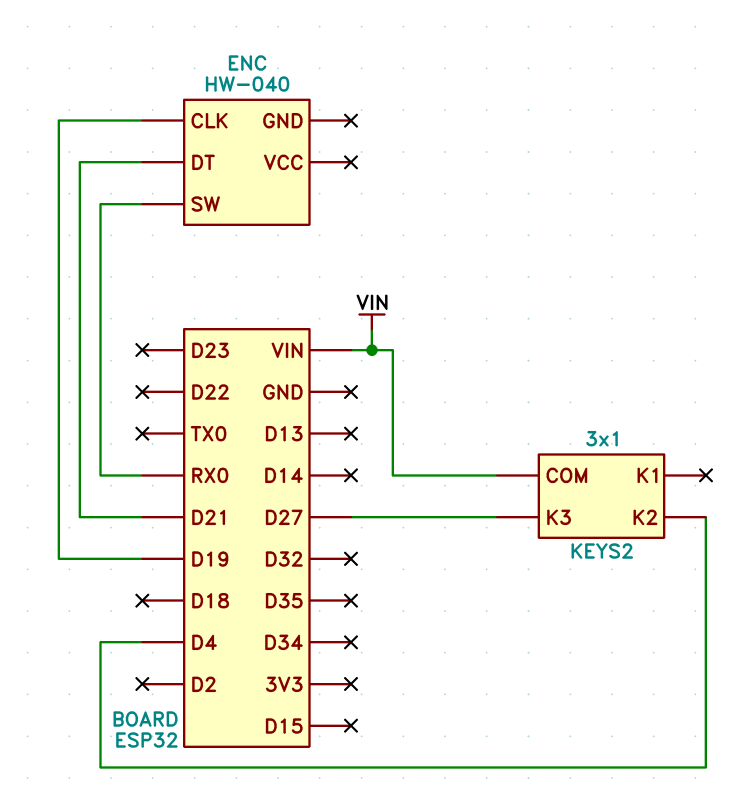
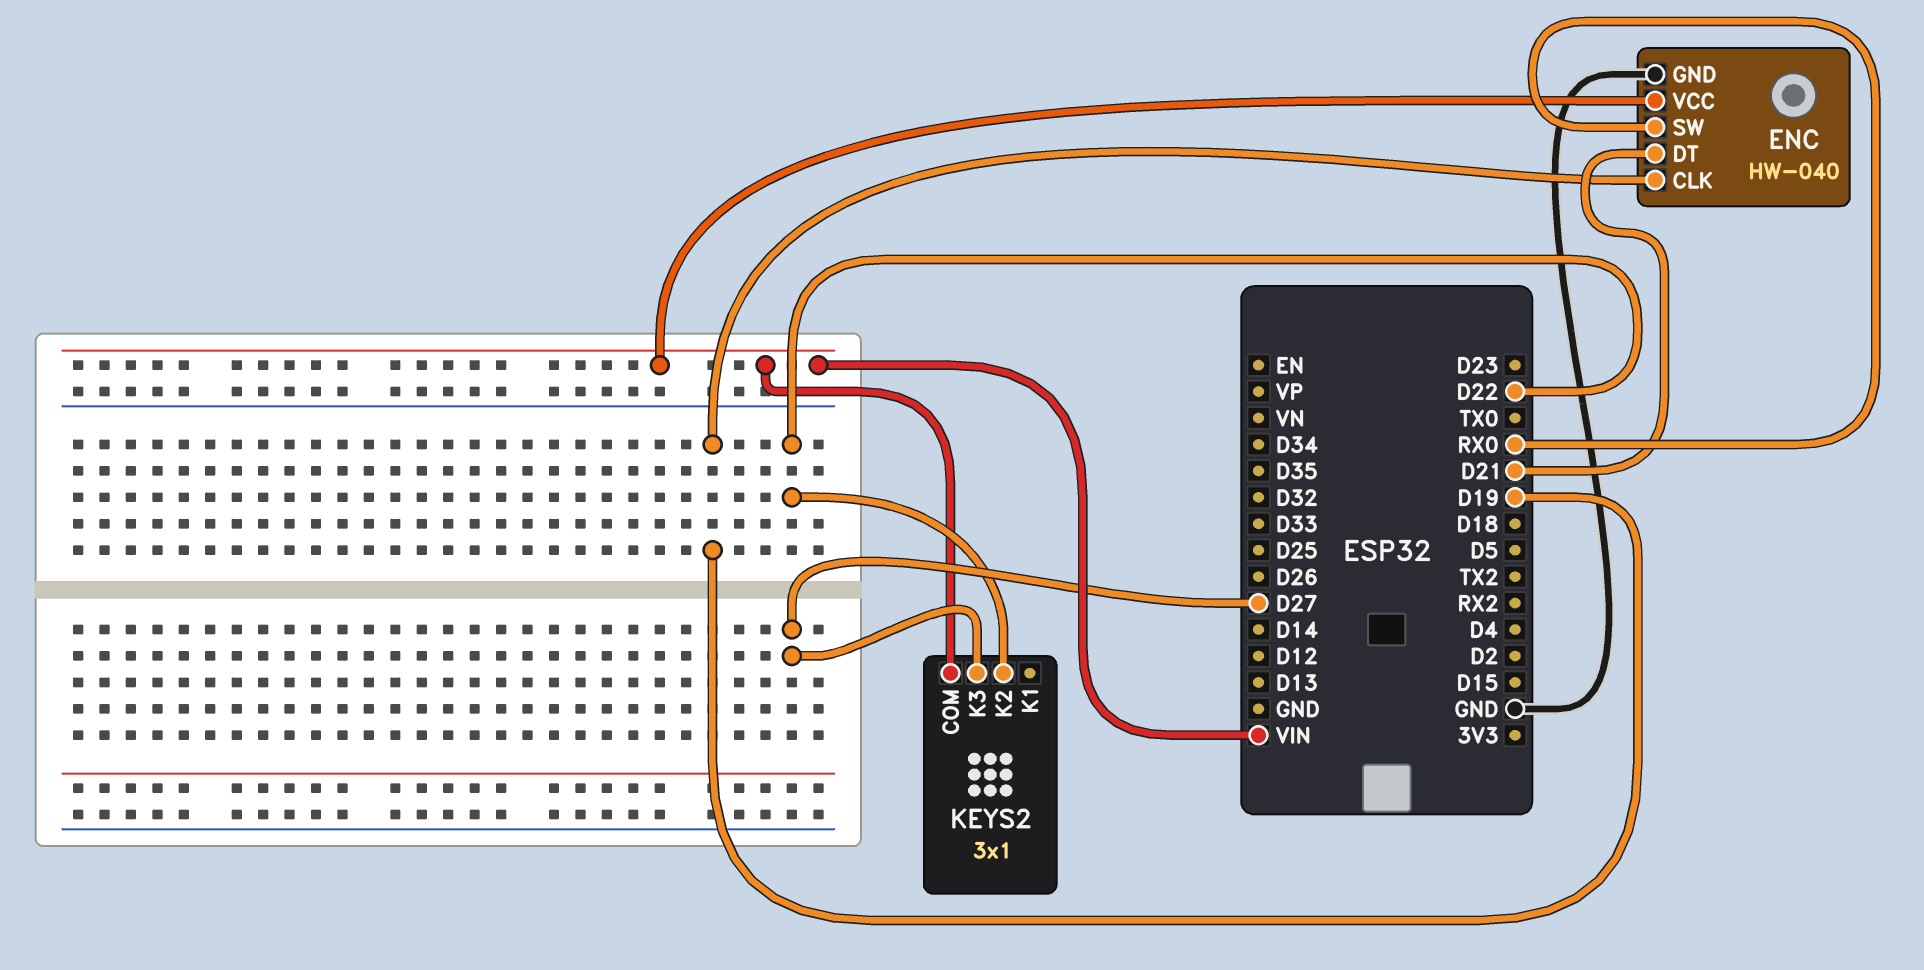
ENC pin GND: none -> GND
ENC pin VCC: none -> VIN
KEYS2 pin K2: D4 -> D22

